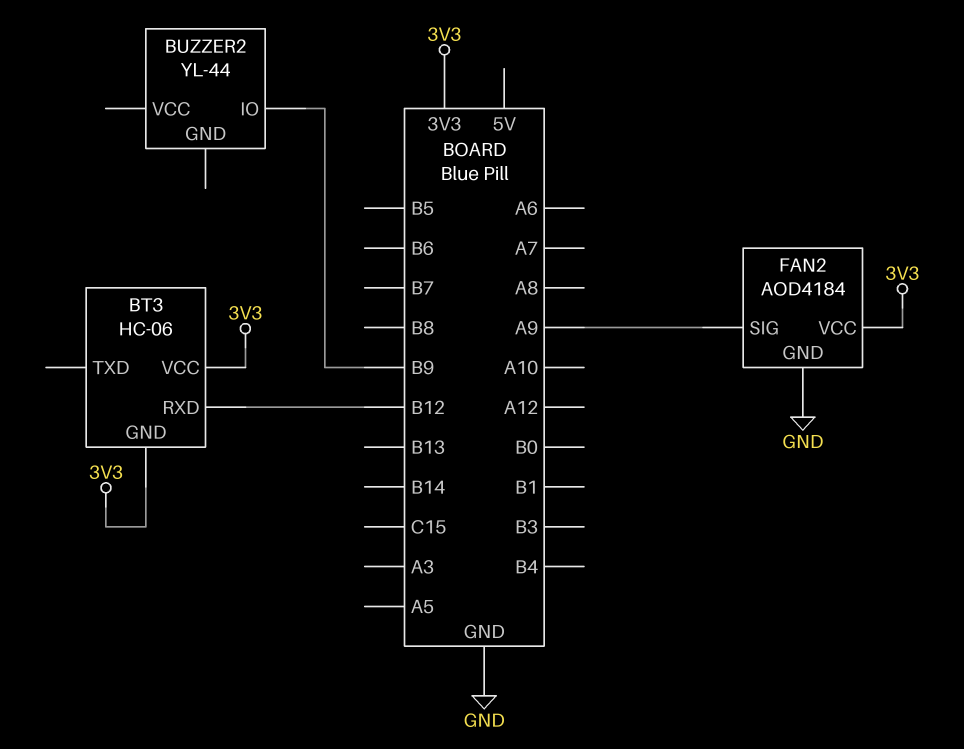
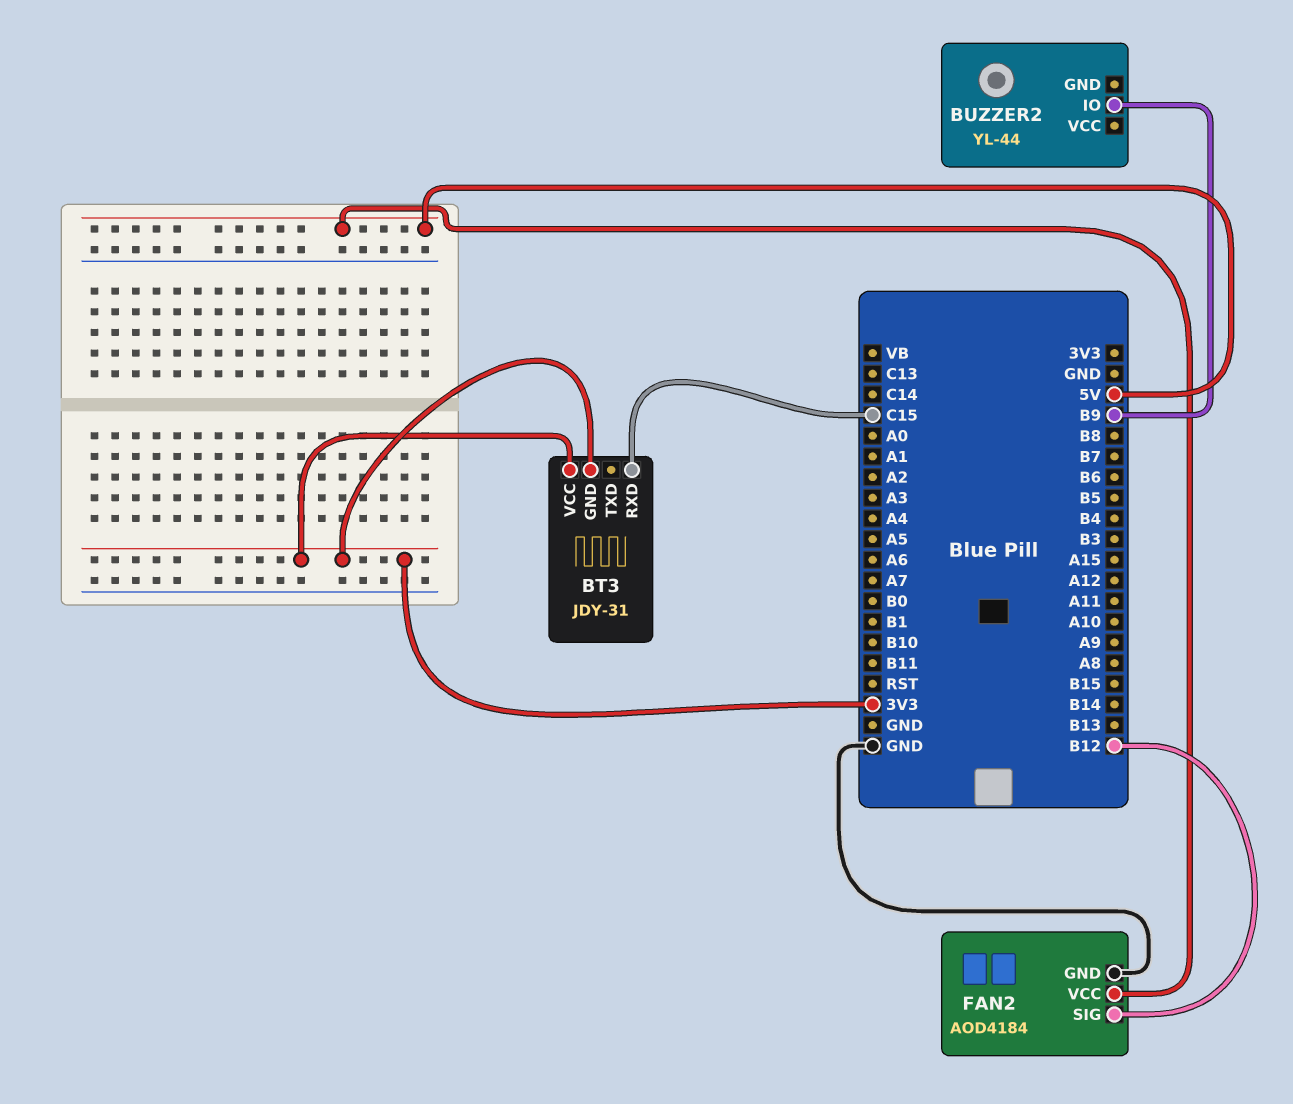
BT3: HC-06 -> JDY-31
BT3 pin RXD: B12 -> C15
FAN2 pin SIG: A9 -> B12
FAN2 pin VCC: 3V3 -> 5V

